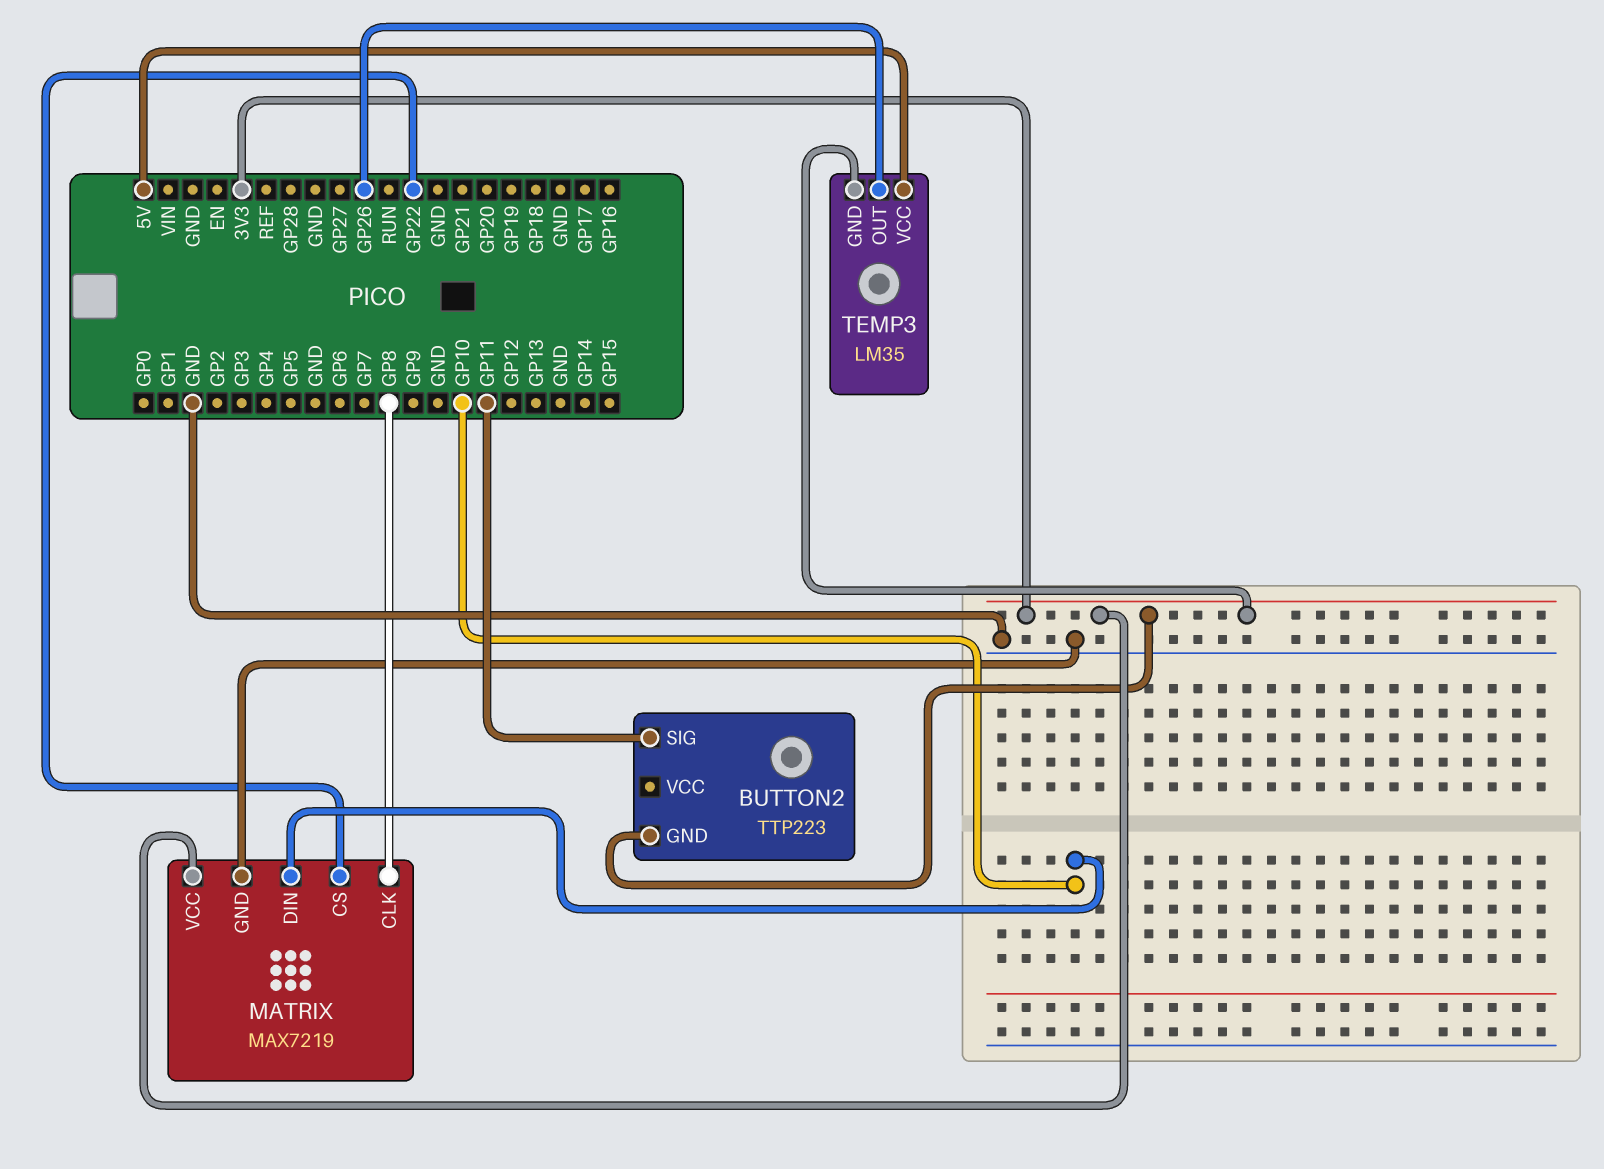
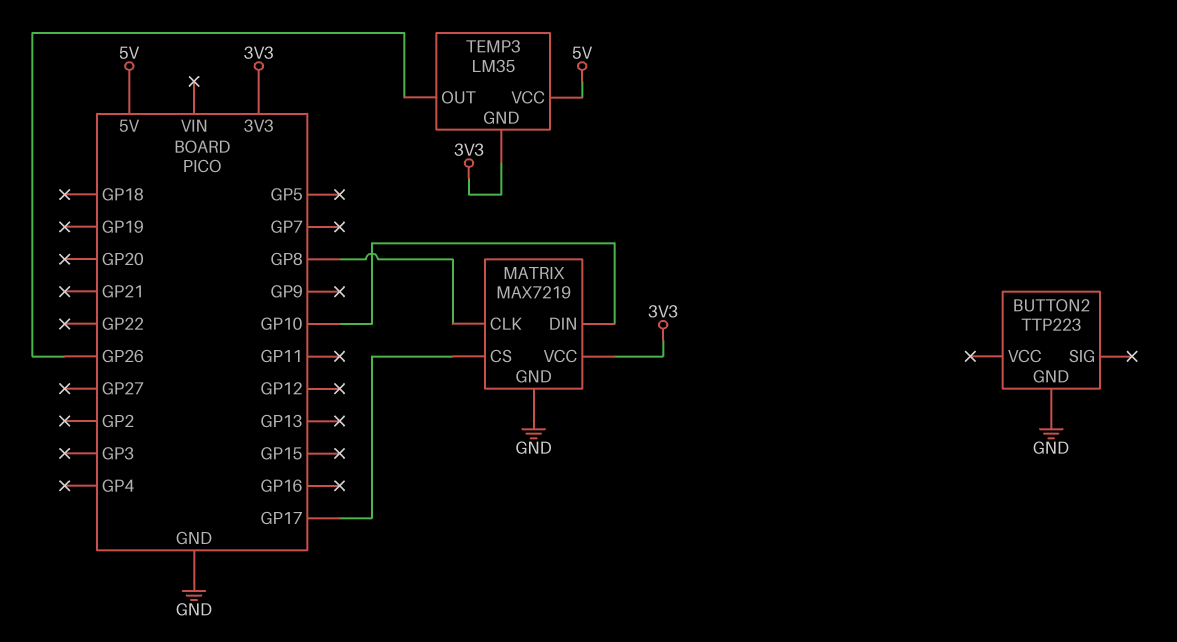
BUTTON2 pin GND: 3V3 -> GND
BUTTON2 pin SIG: GP11 -> none
MATRIX pin CS: GP22 -> GP17

